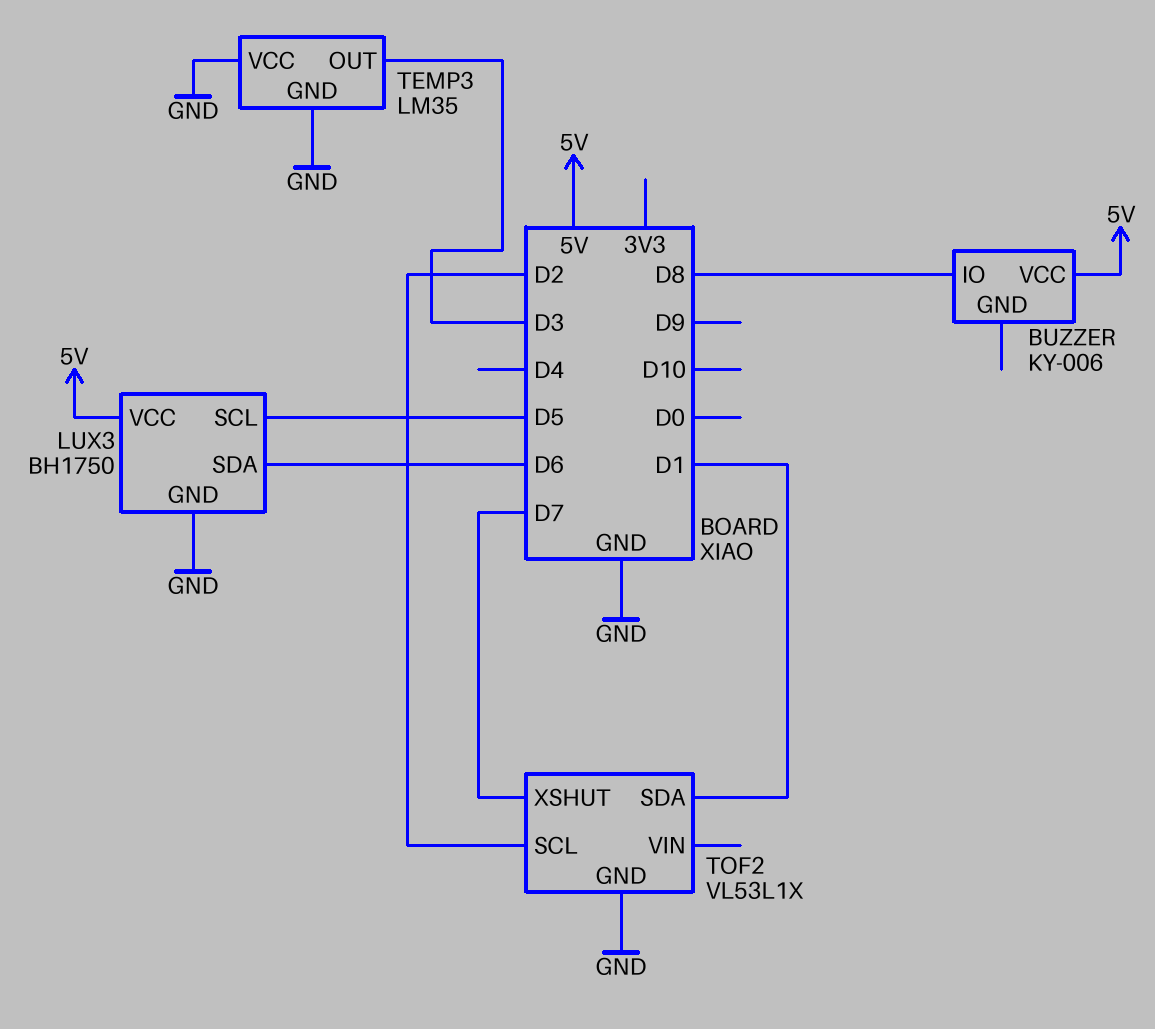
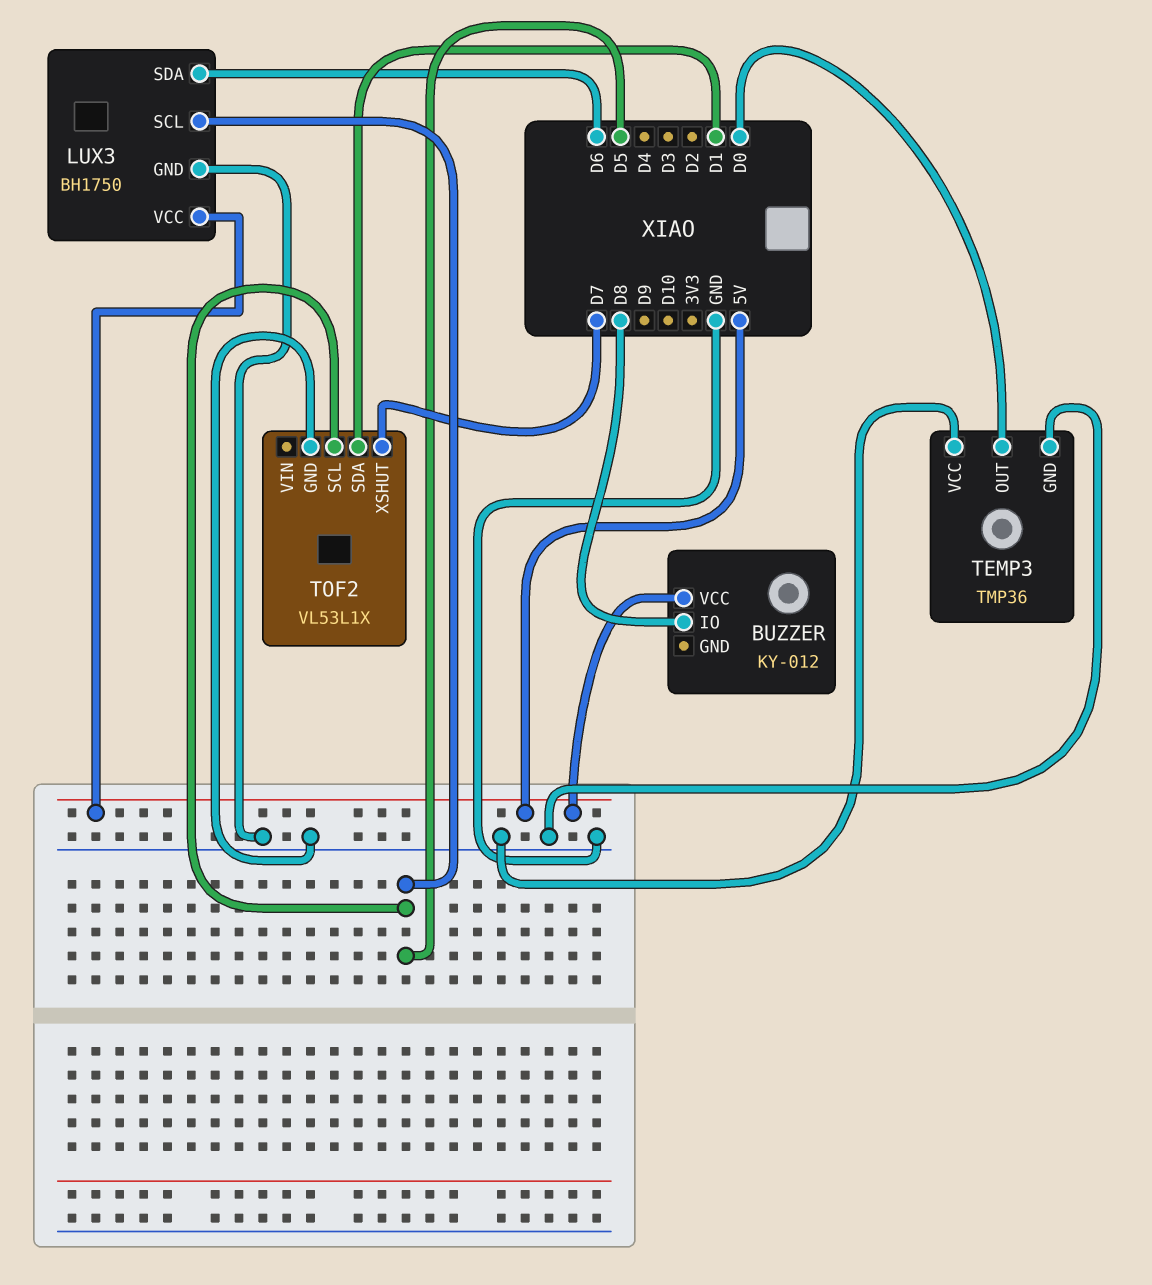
BUZZER: KY-006 -> KY-012
TEMP3: LM35 -> TMP36
TEMP3 pin OUT: D3 -> D0
TOF2 pin SCL: D2 -> D5

